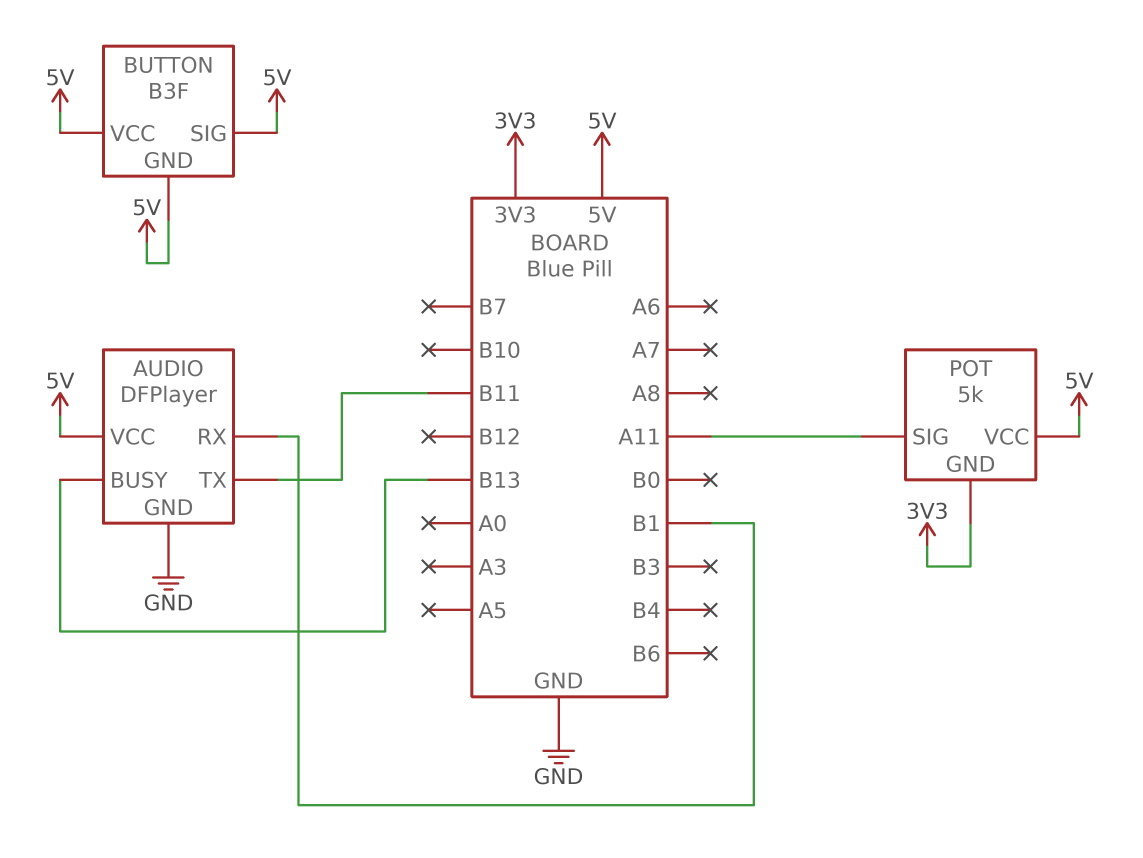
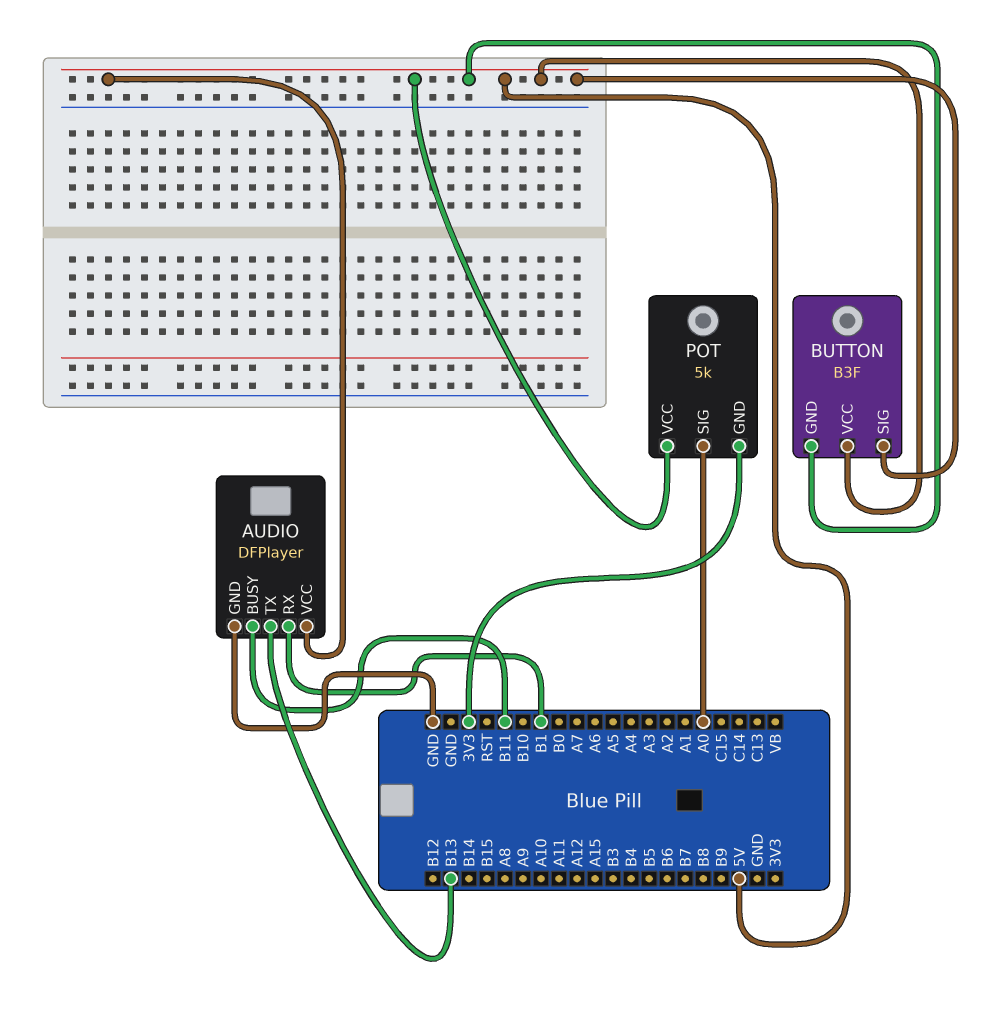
AUDIO pin BUSY: B13 -> B11
AUDIO pin TX: B11 -> B13
POT pin SIG: A11 -> A0

